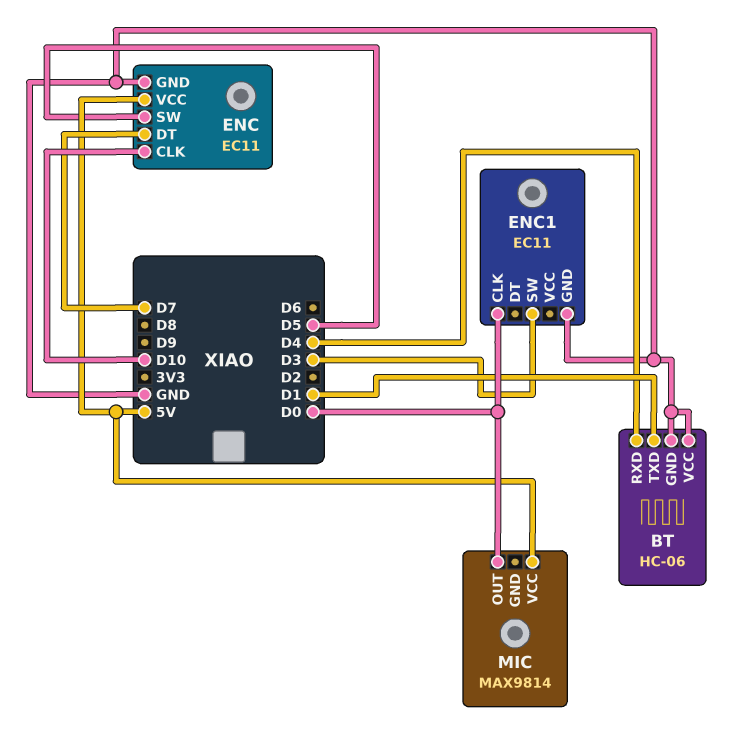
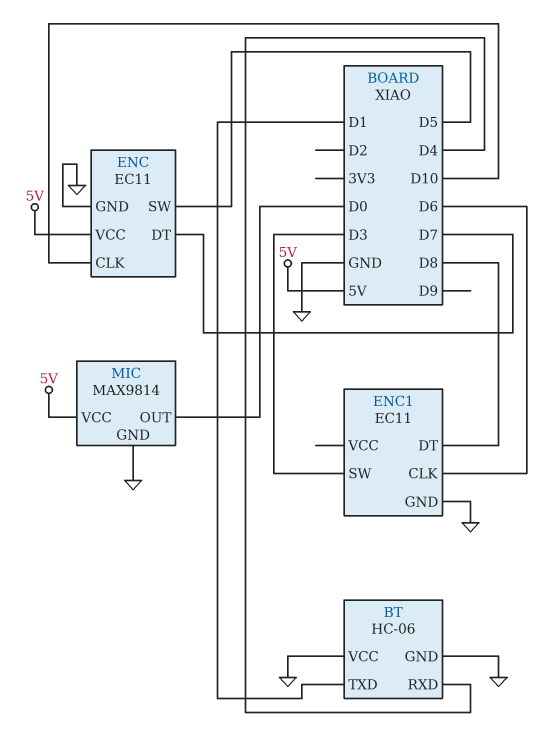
ENC1 pin CLK: D0 -> D6
ENC1 pin DT: none -> D8
MIC pin GND: none -> GND

